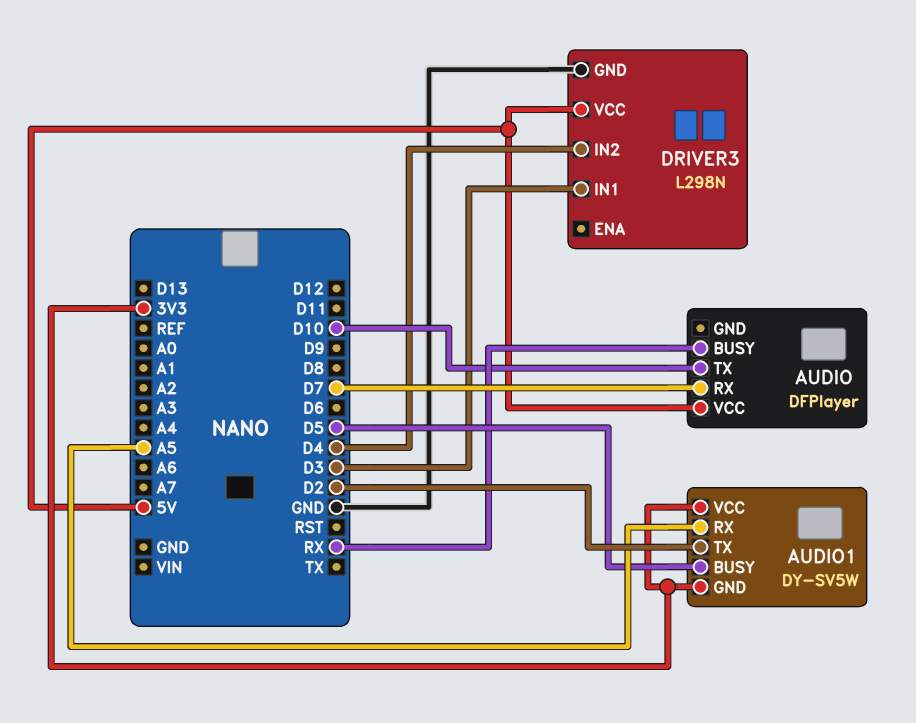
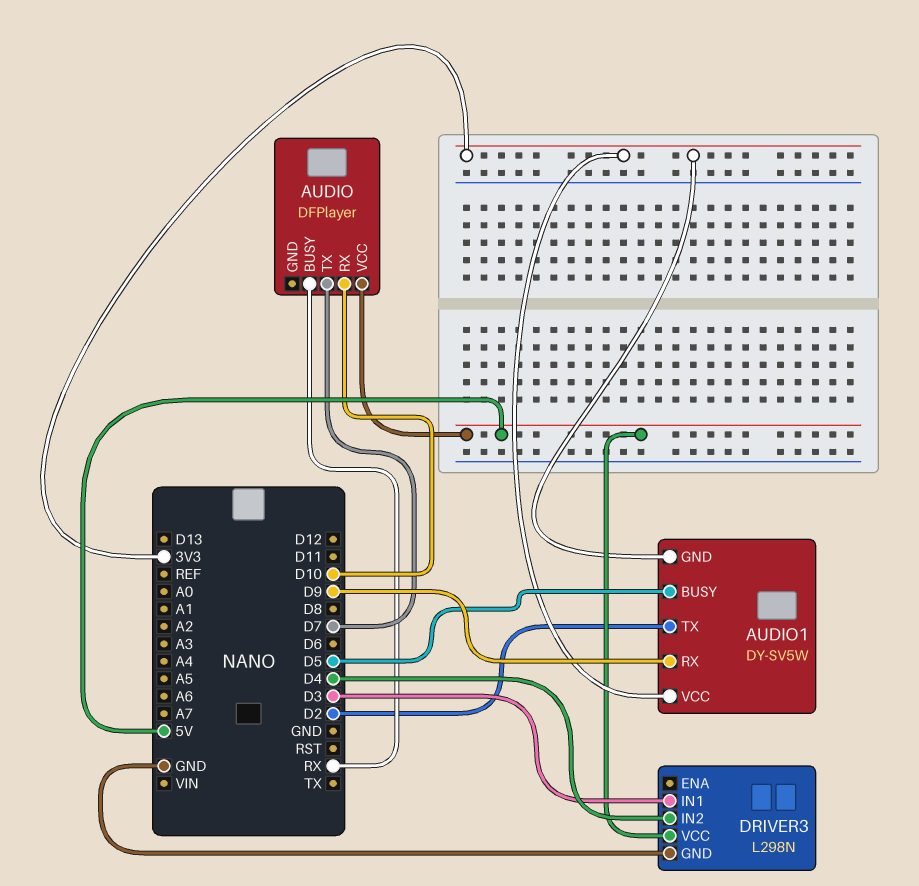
AUDIO pin RX: D7 -> D10
AUDIO pin TX: D10 -> D7
AUDIO1 pin RX: A5 -> D9

